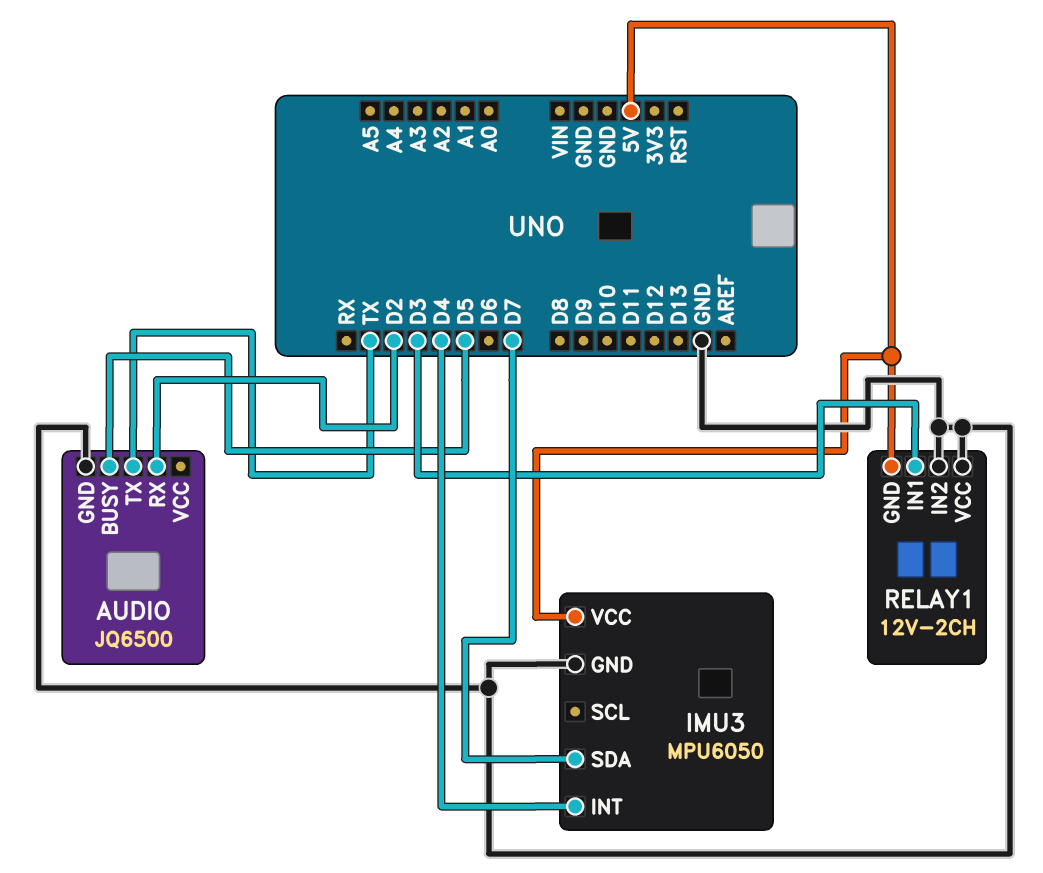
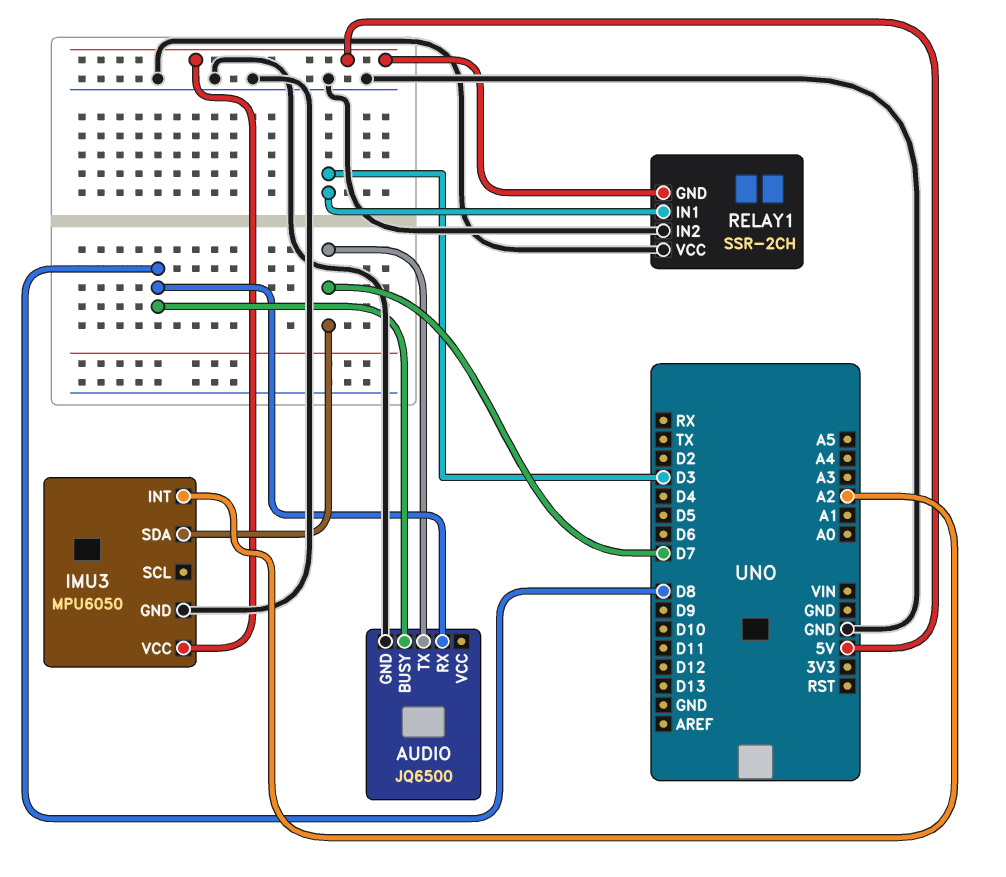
AUDIO pin BUSY: D5 -> D8
AUDIO pin RX: D2 -> D8
AUDIO pin TX: TX -> D7
IMU3 pin INT: D4 -> A2
RELAY1: 12V-2CH -> SSR-2CH

